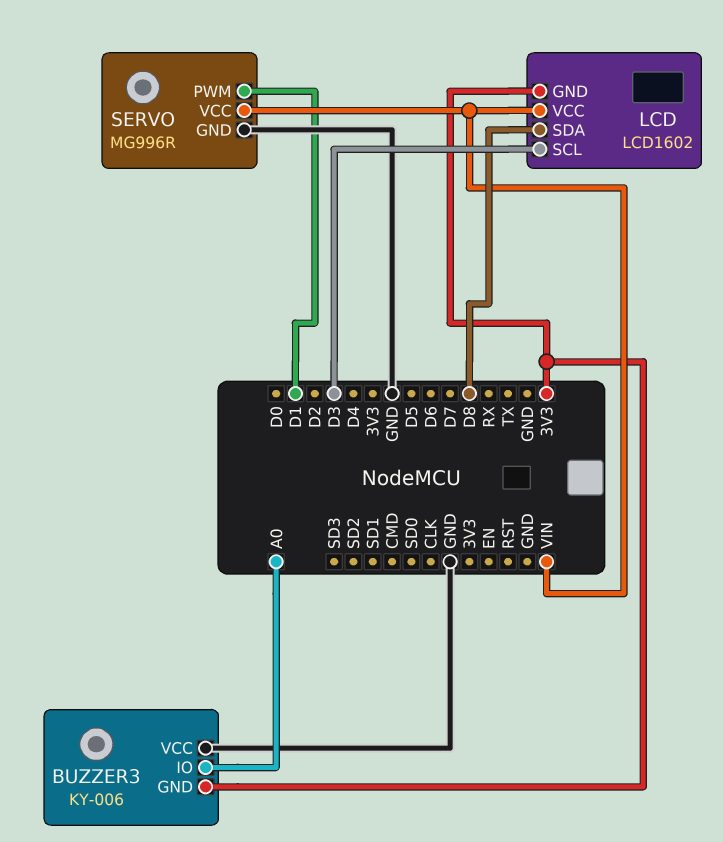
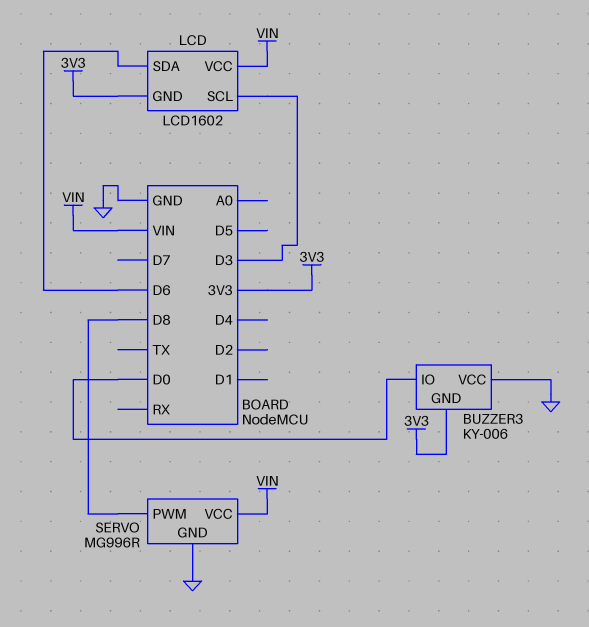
BUZZER3 pin IO: A0 -> D0
LCD pin SDA: D8 -> D6
SERVO pin PWM: D1 -> D8

